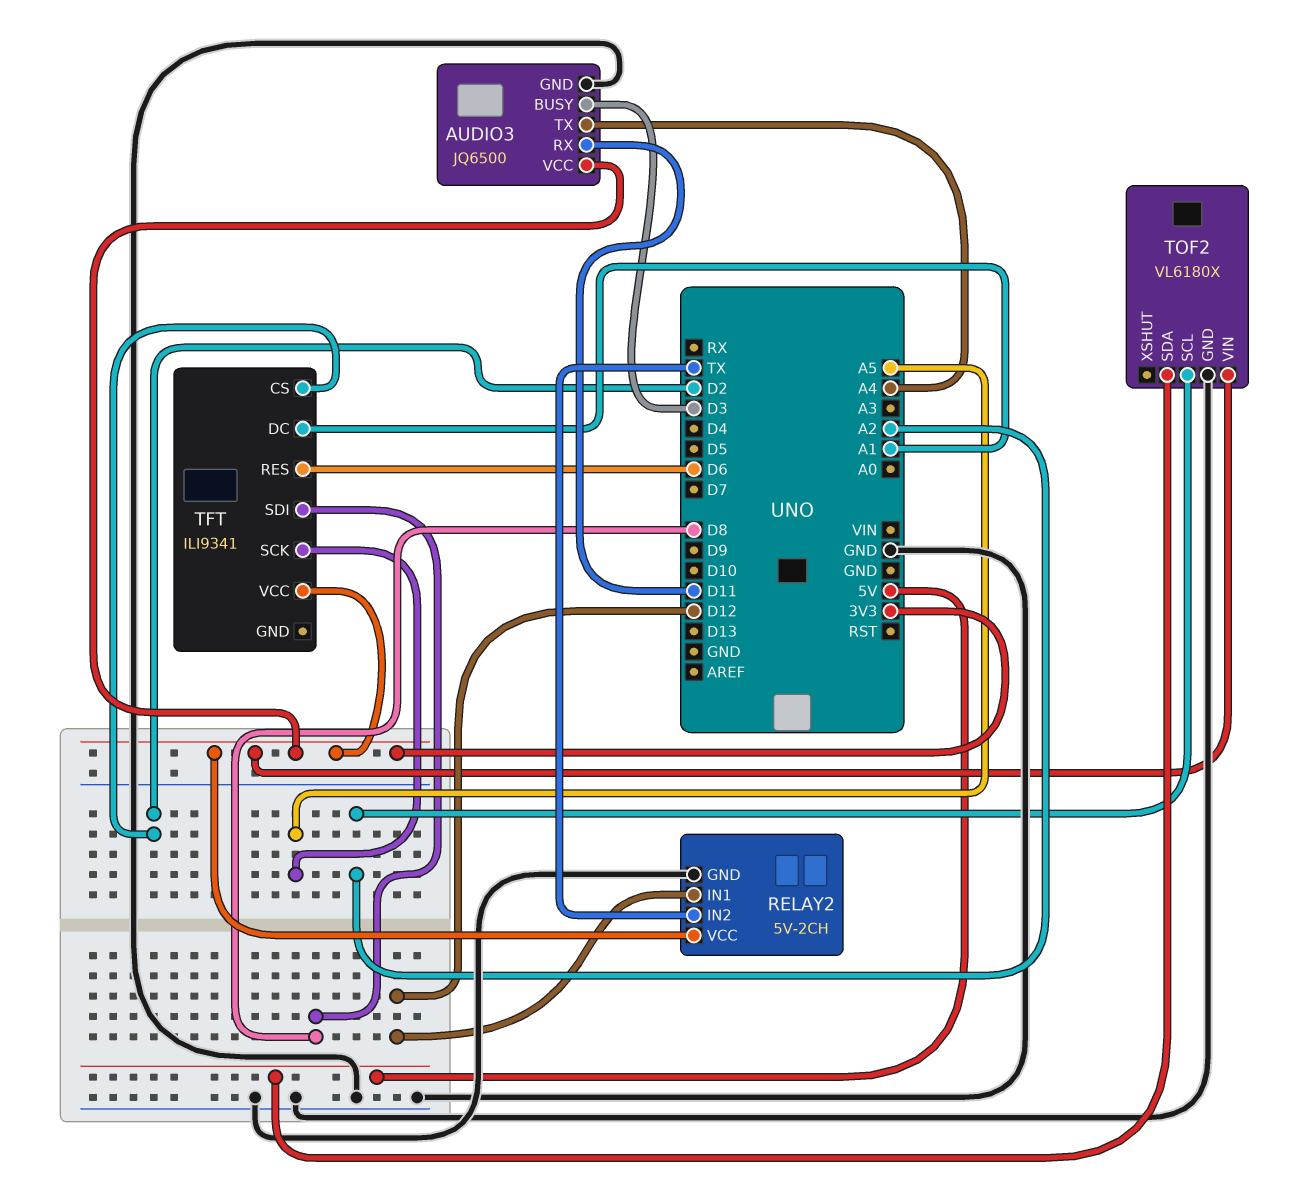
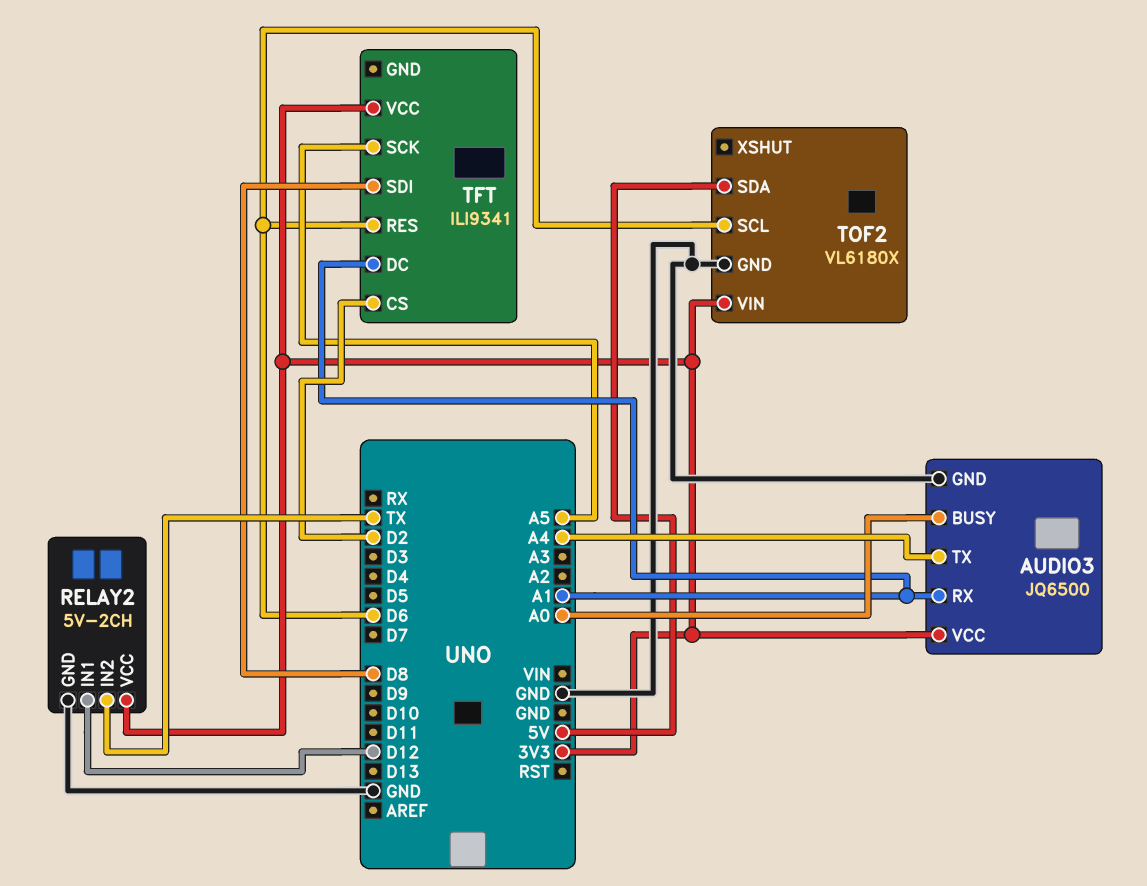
AUDIO3 pin BUSY: D3 -> A0
AUDIO3 pin RX: D11 -> A1
TOF2 pin SCL: A2 -> D6

